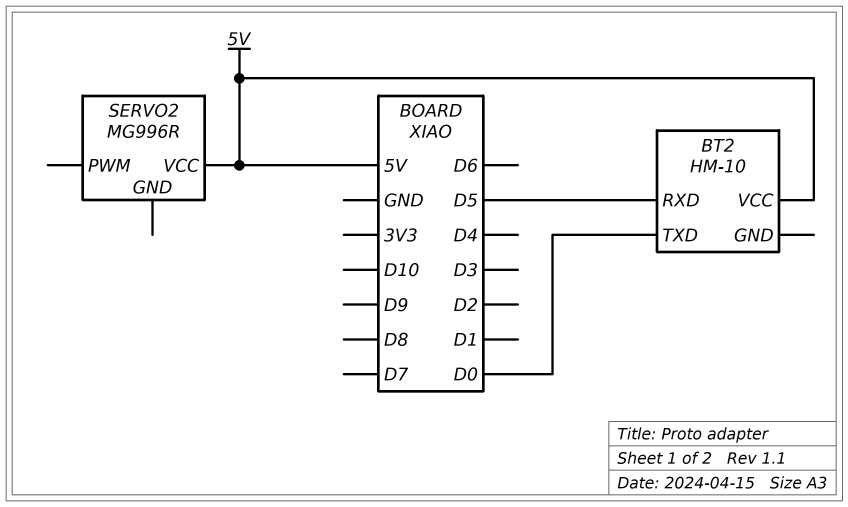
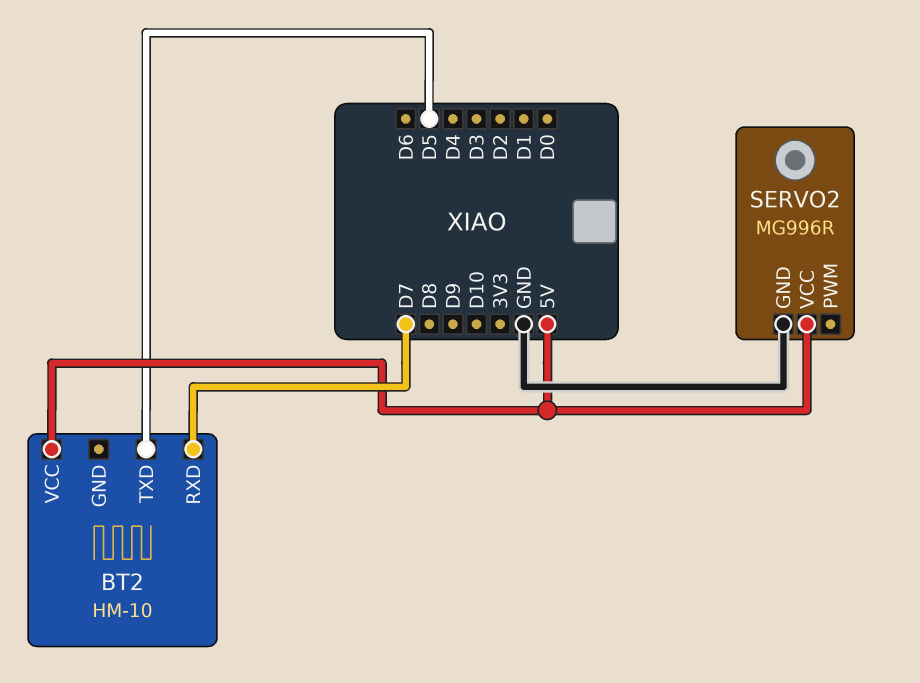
BT2 pin RXD: D5 -> D7
BT2 pin TXD: D0 -> D5
SERVO2 pin GND: none -> GND

